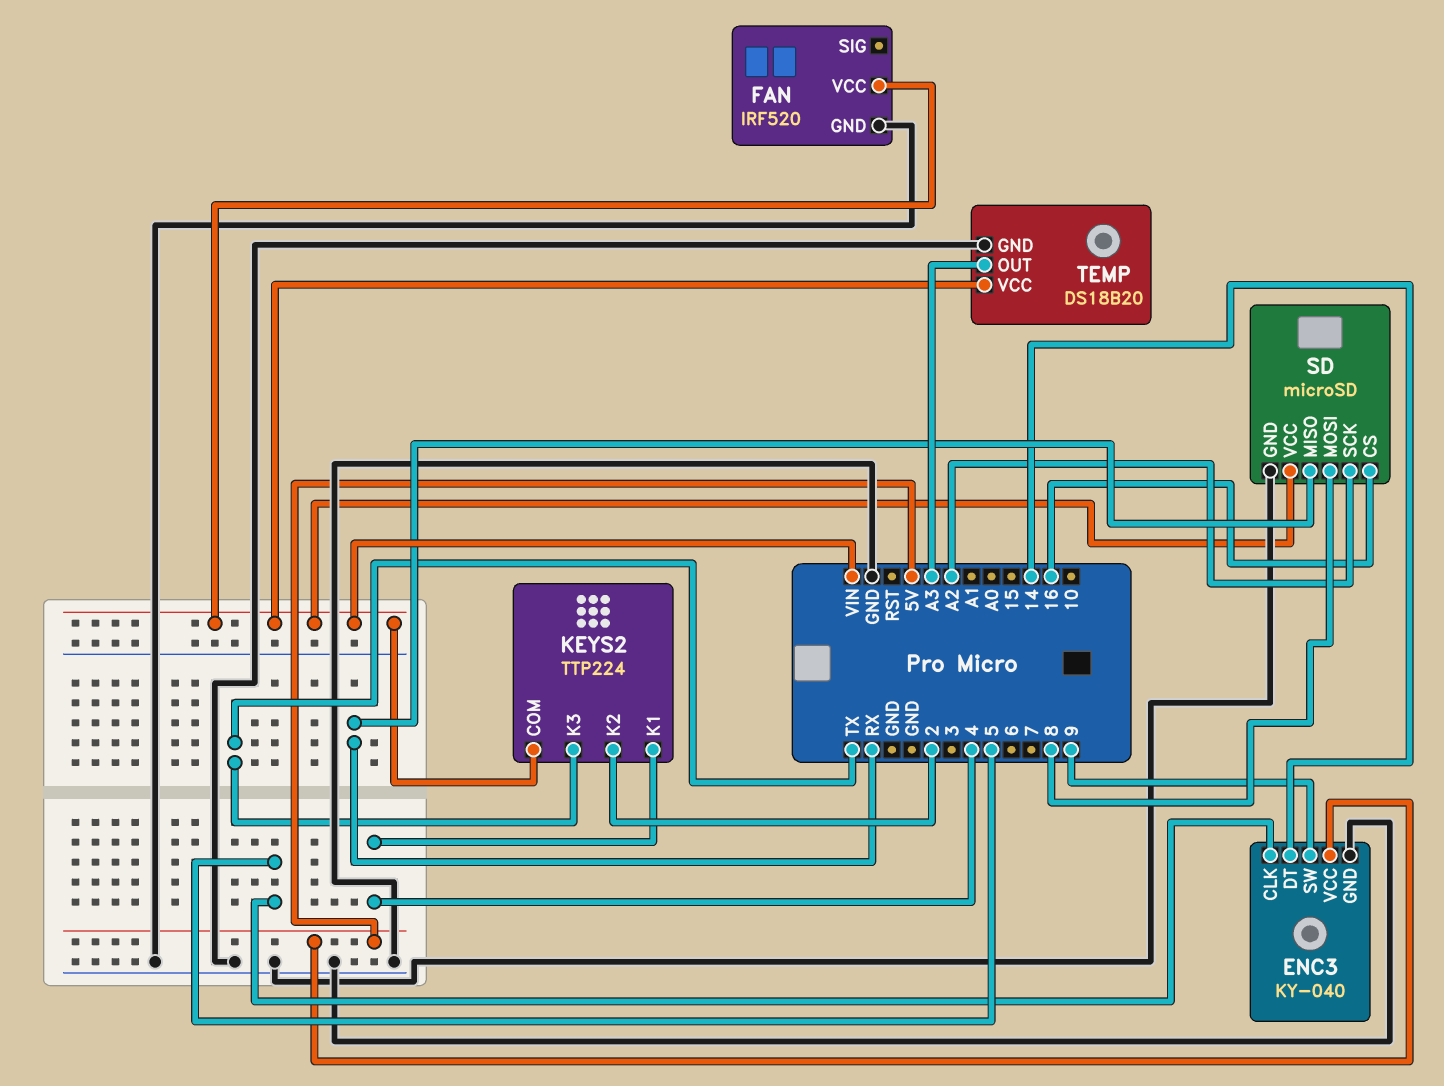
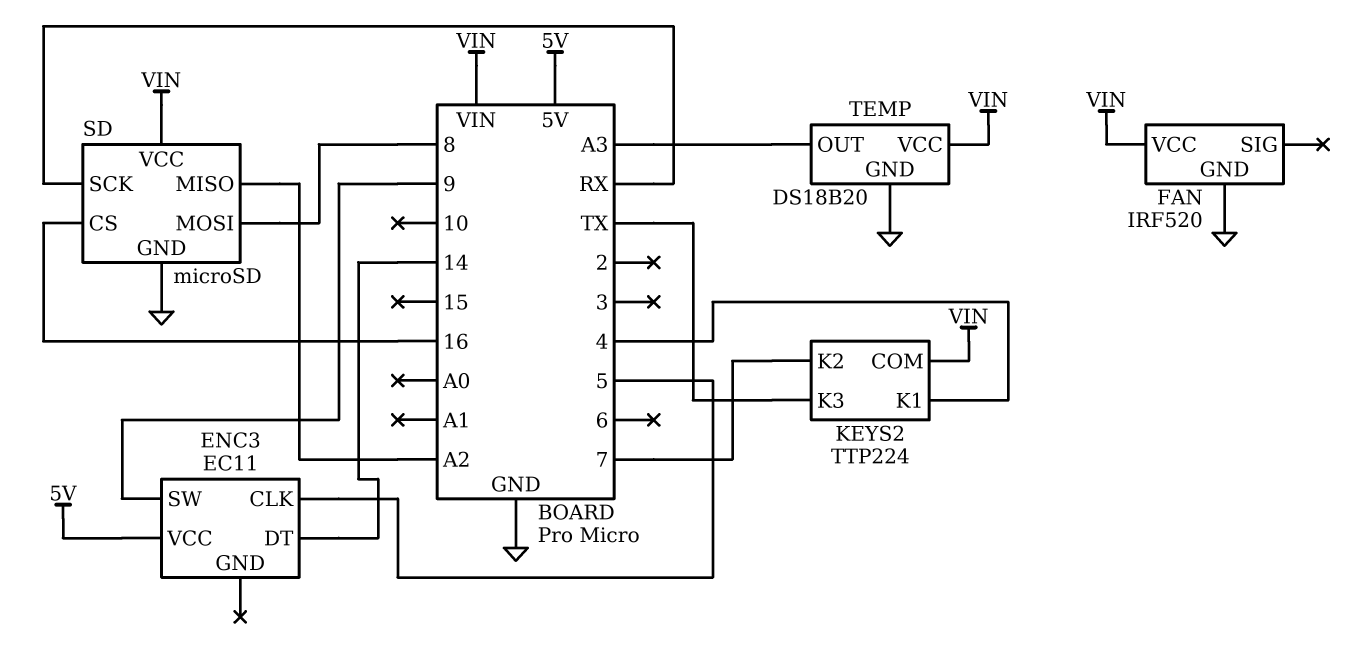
ENC3: KY-040 -> EC11
ENC3 pin GND: GND -> none
KEYS2 pin K2: 2 -> 7
SD pin MISO: RX -> A2
SD pin SCK: A2 -> RX

